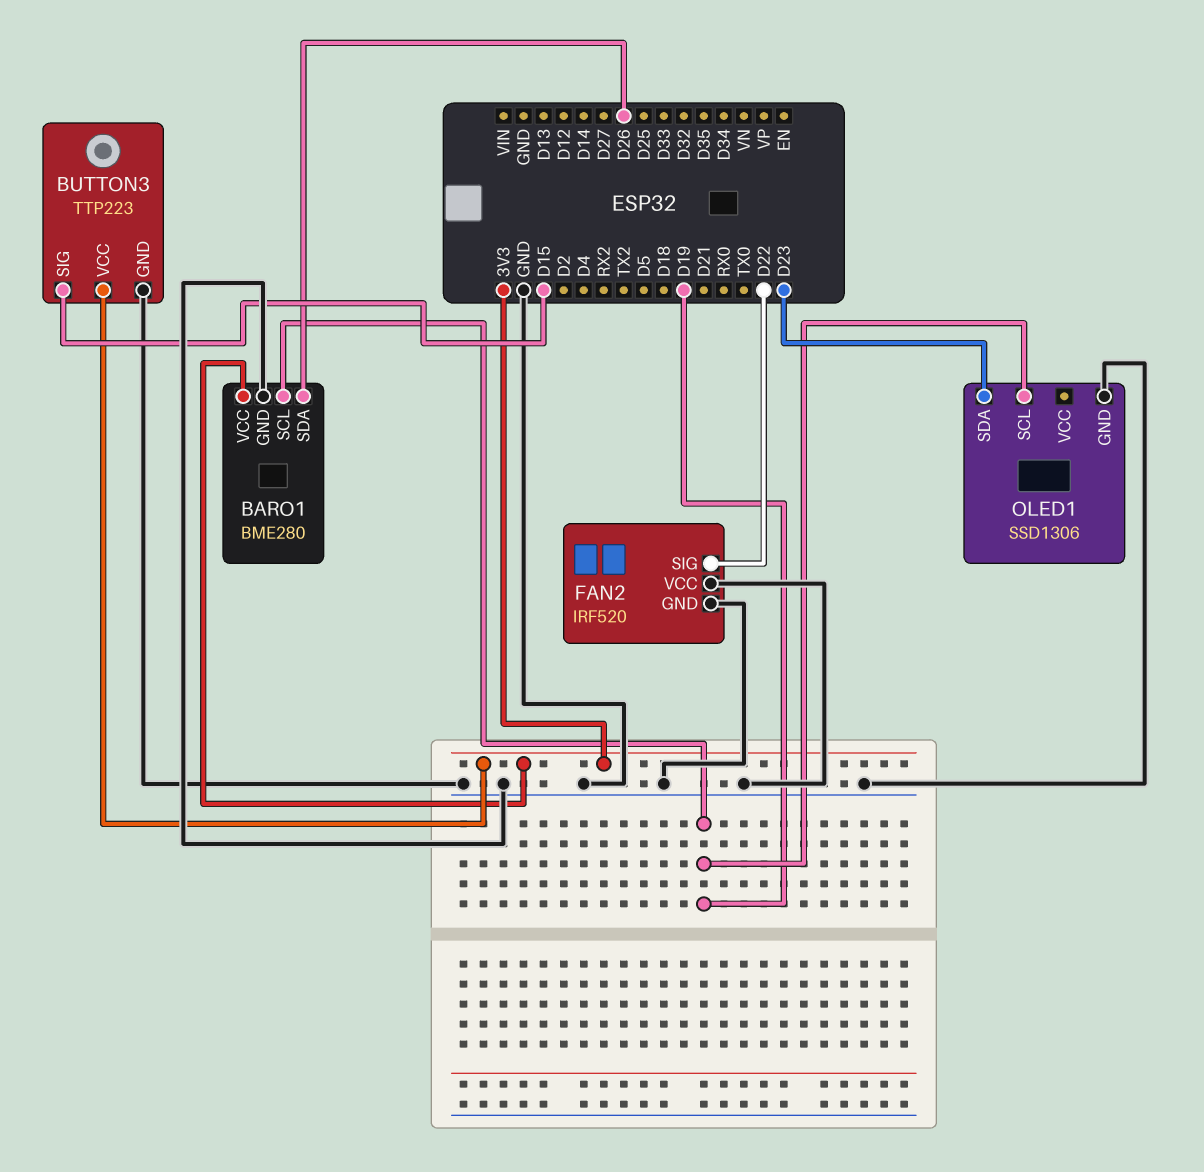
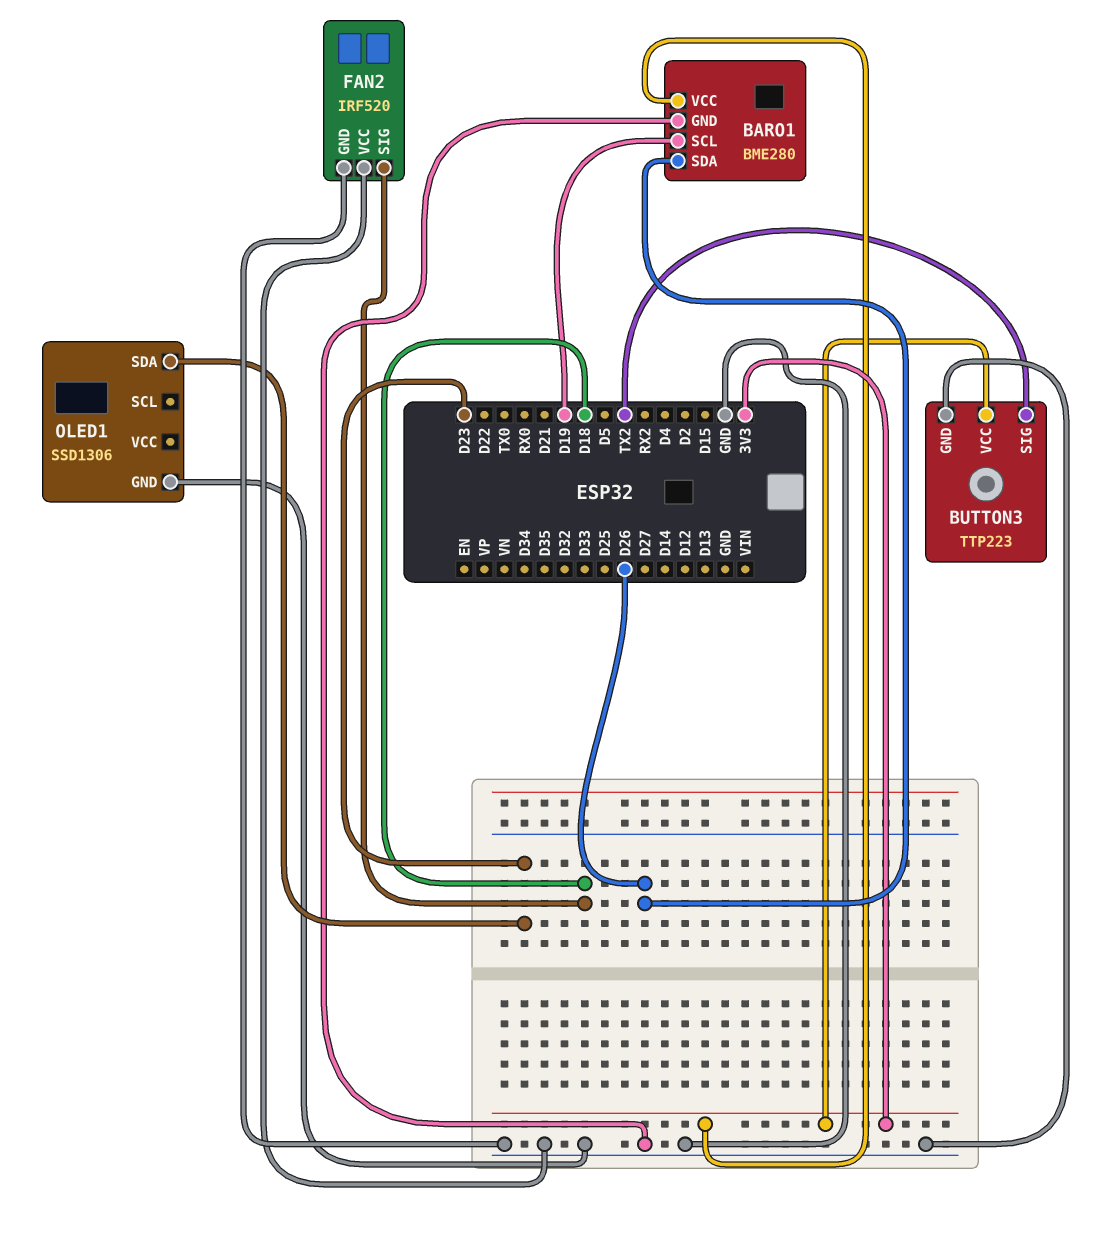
BUTTON3 pin SIG: D15 -> TX2
FAN2 pin SIG: D22 -> D18
OLED1 pin SCL: D19 -> none

